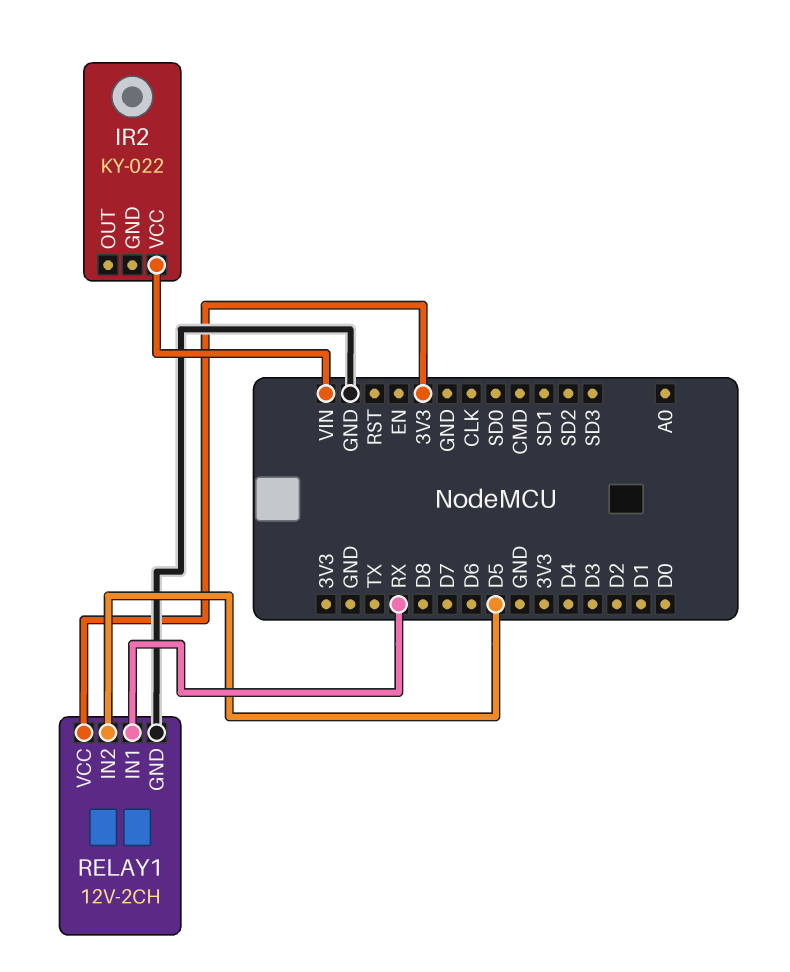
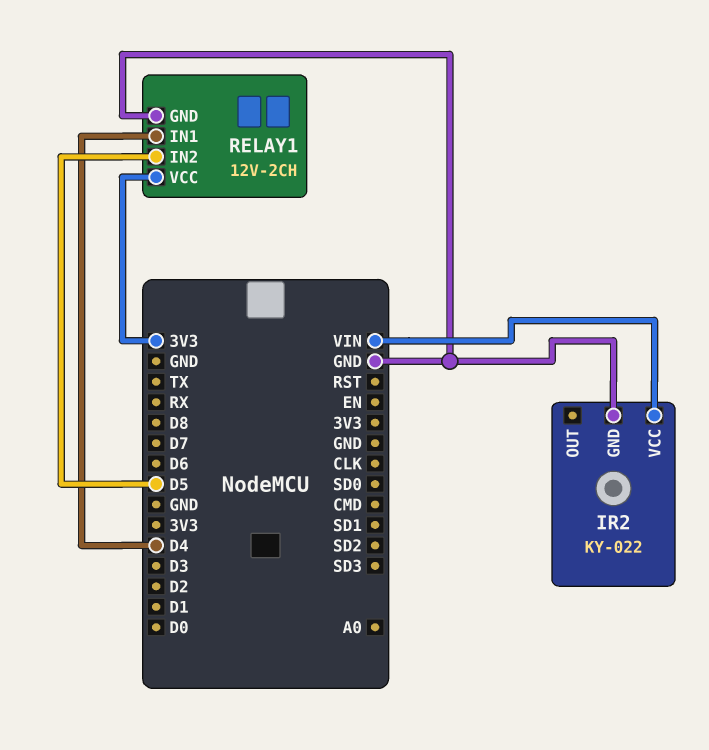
IR2 pin GND: none -> GND
RELAY1 pin IN1: RX -> D4

